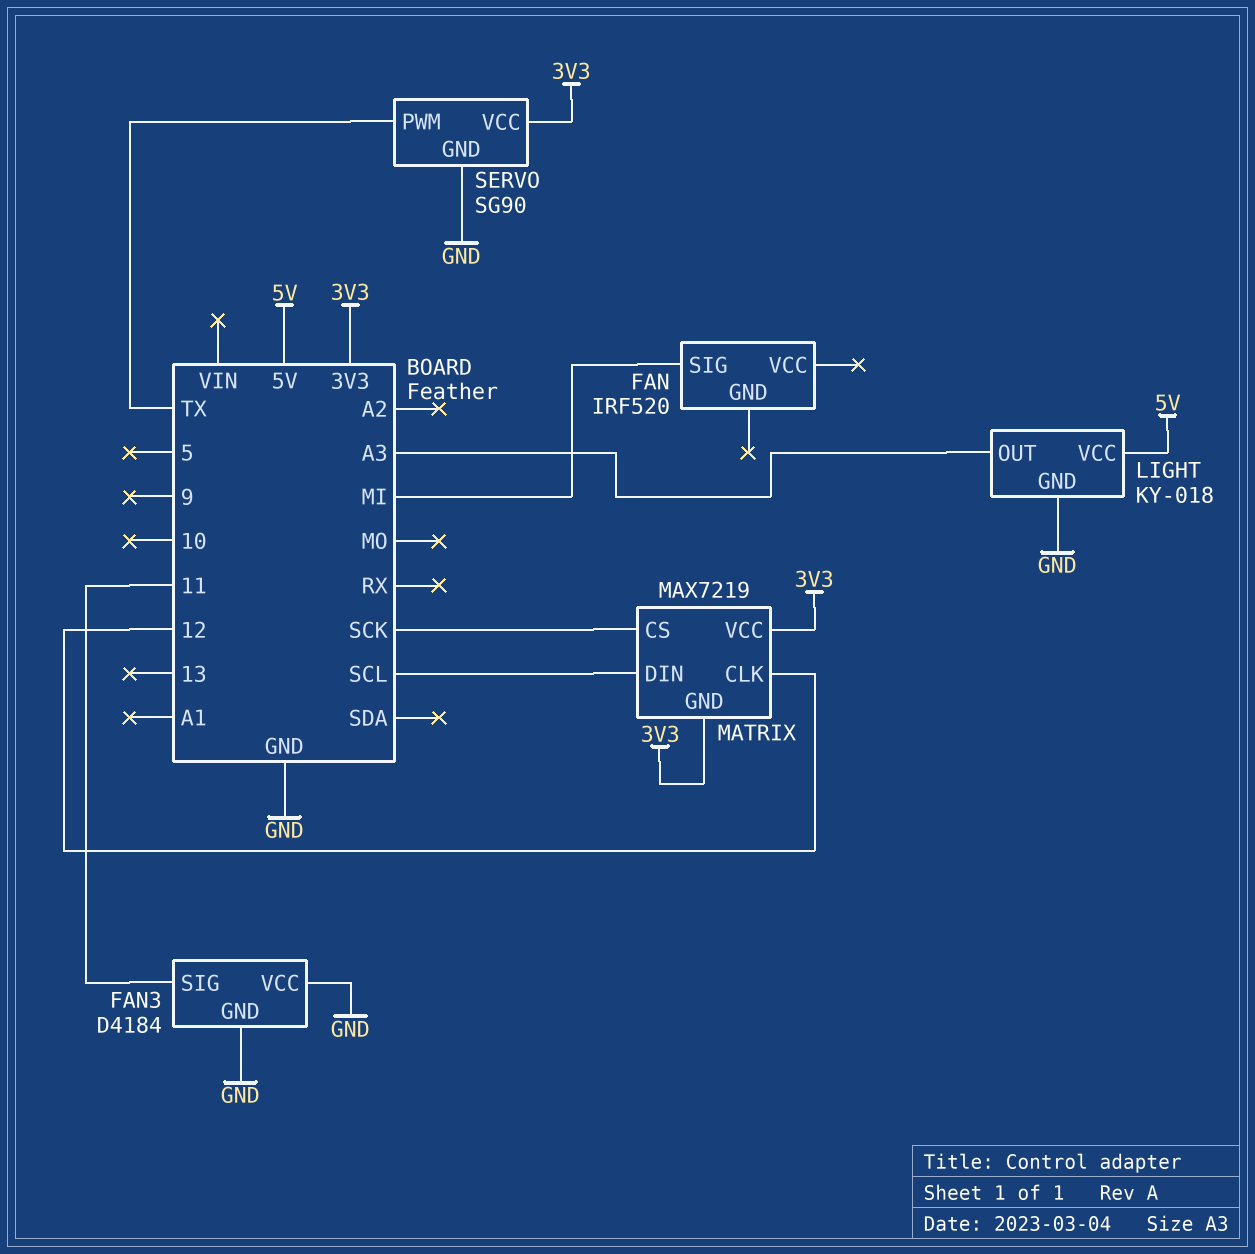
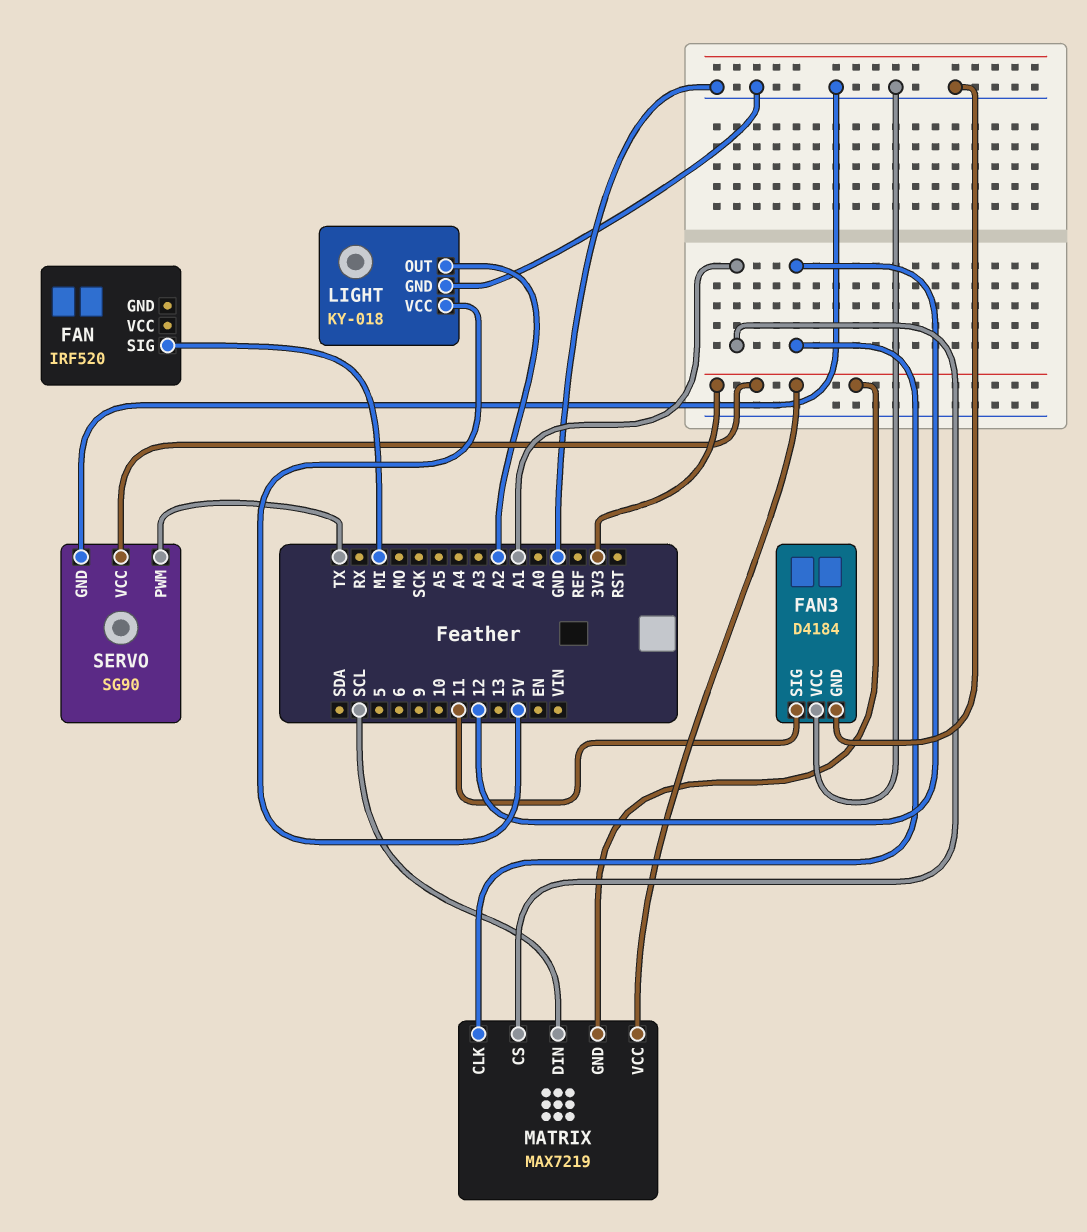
LIGHT pin OUT: A3 -> A2
MATRIX pin CS: SCK -> A1

